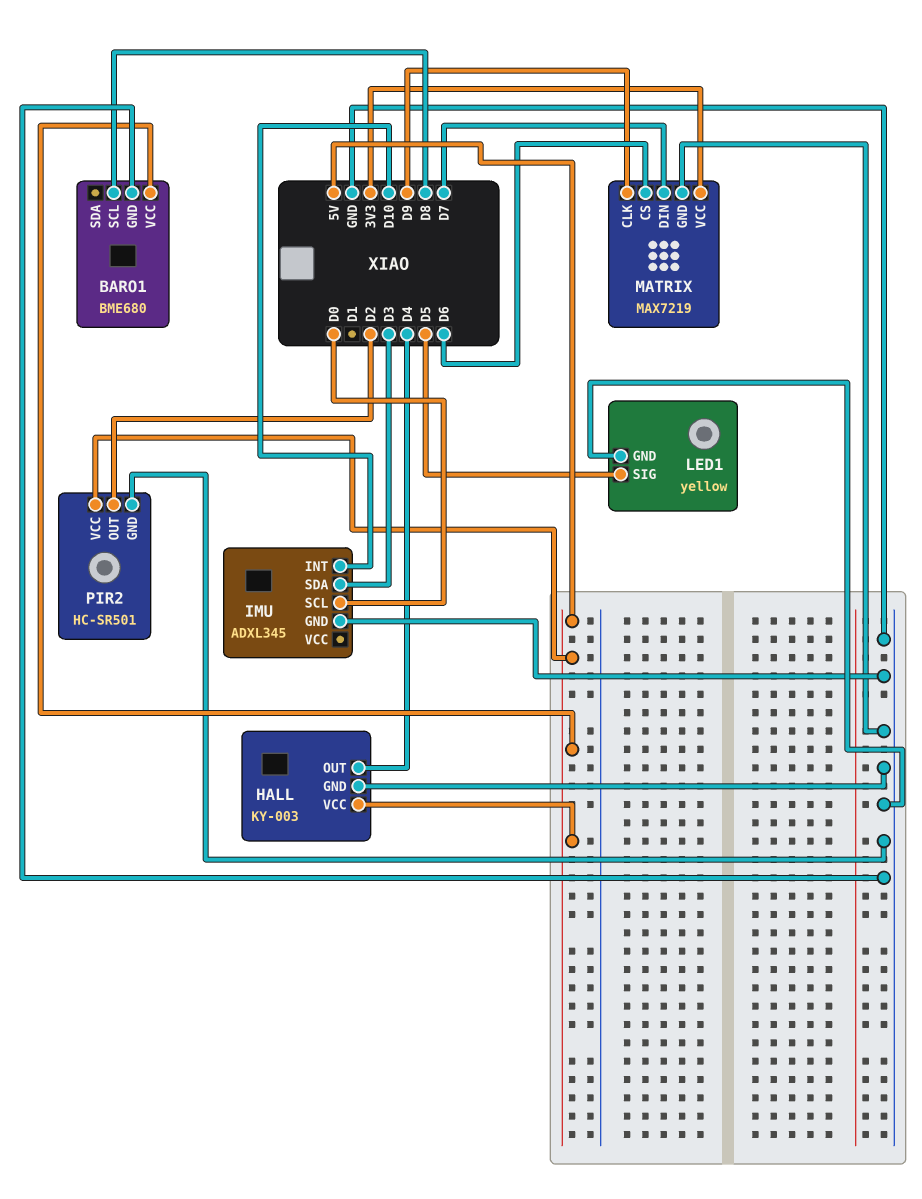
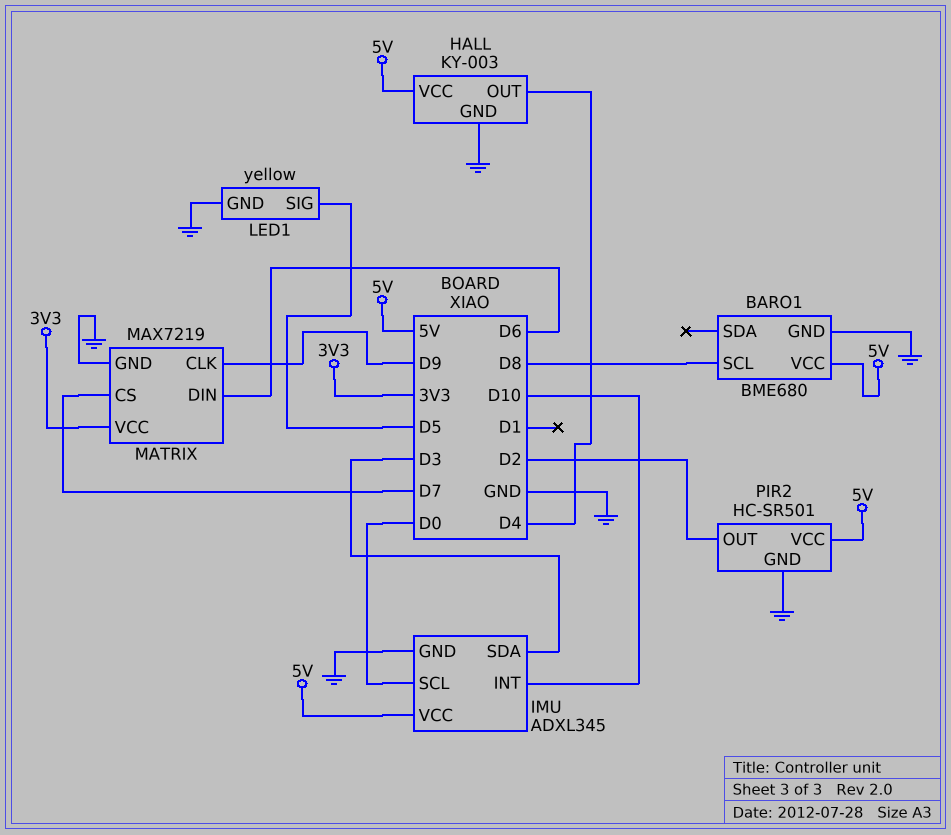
IMU pin VCC: none -> 5V
MATRIX pin CS: D6 -> D7
MATRIX pin DIN: D7 -> D6

